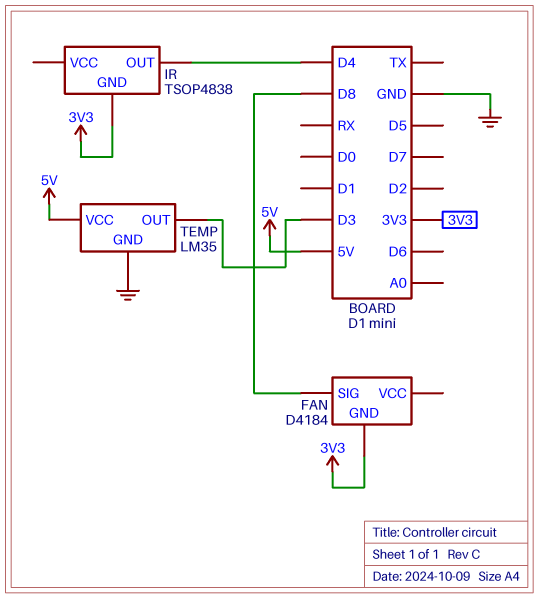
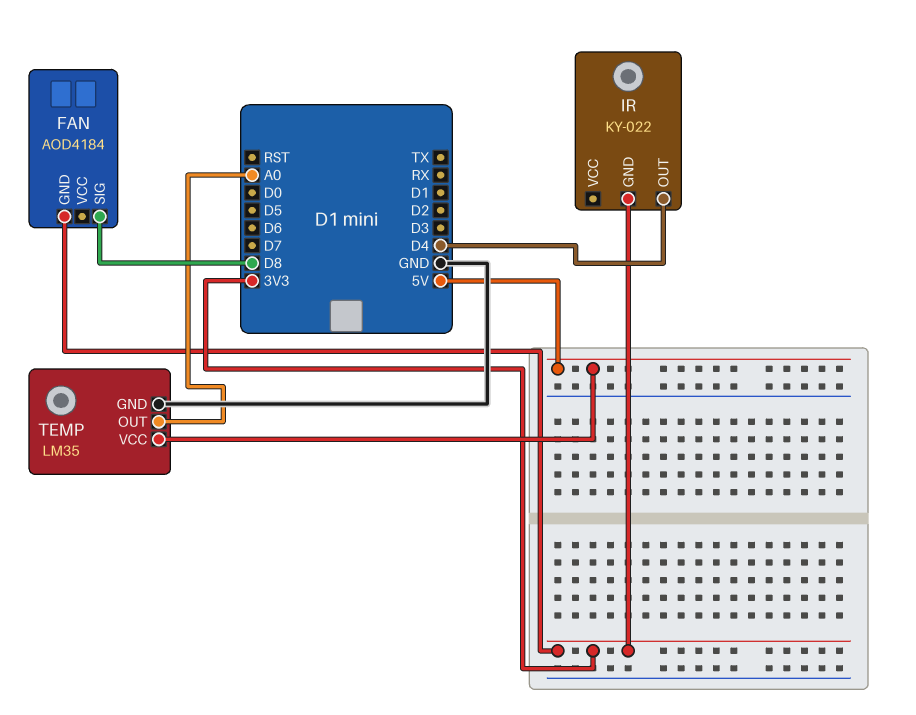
FAN: D4184 -> AOD4184
IR: TSOP4838 -> KY-022
TEMP pin OUT: D3 -> A0

